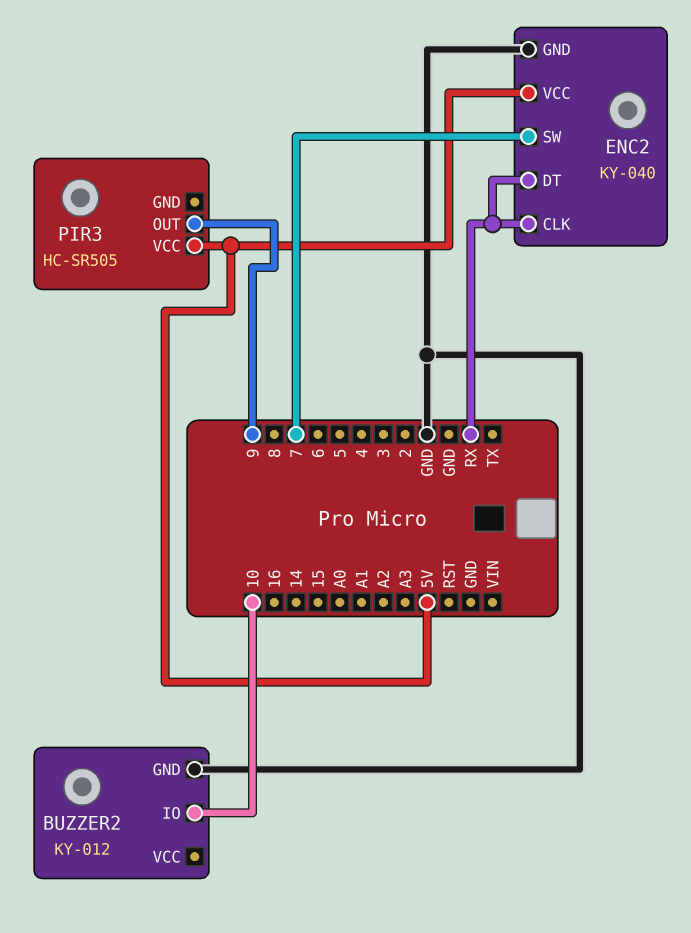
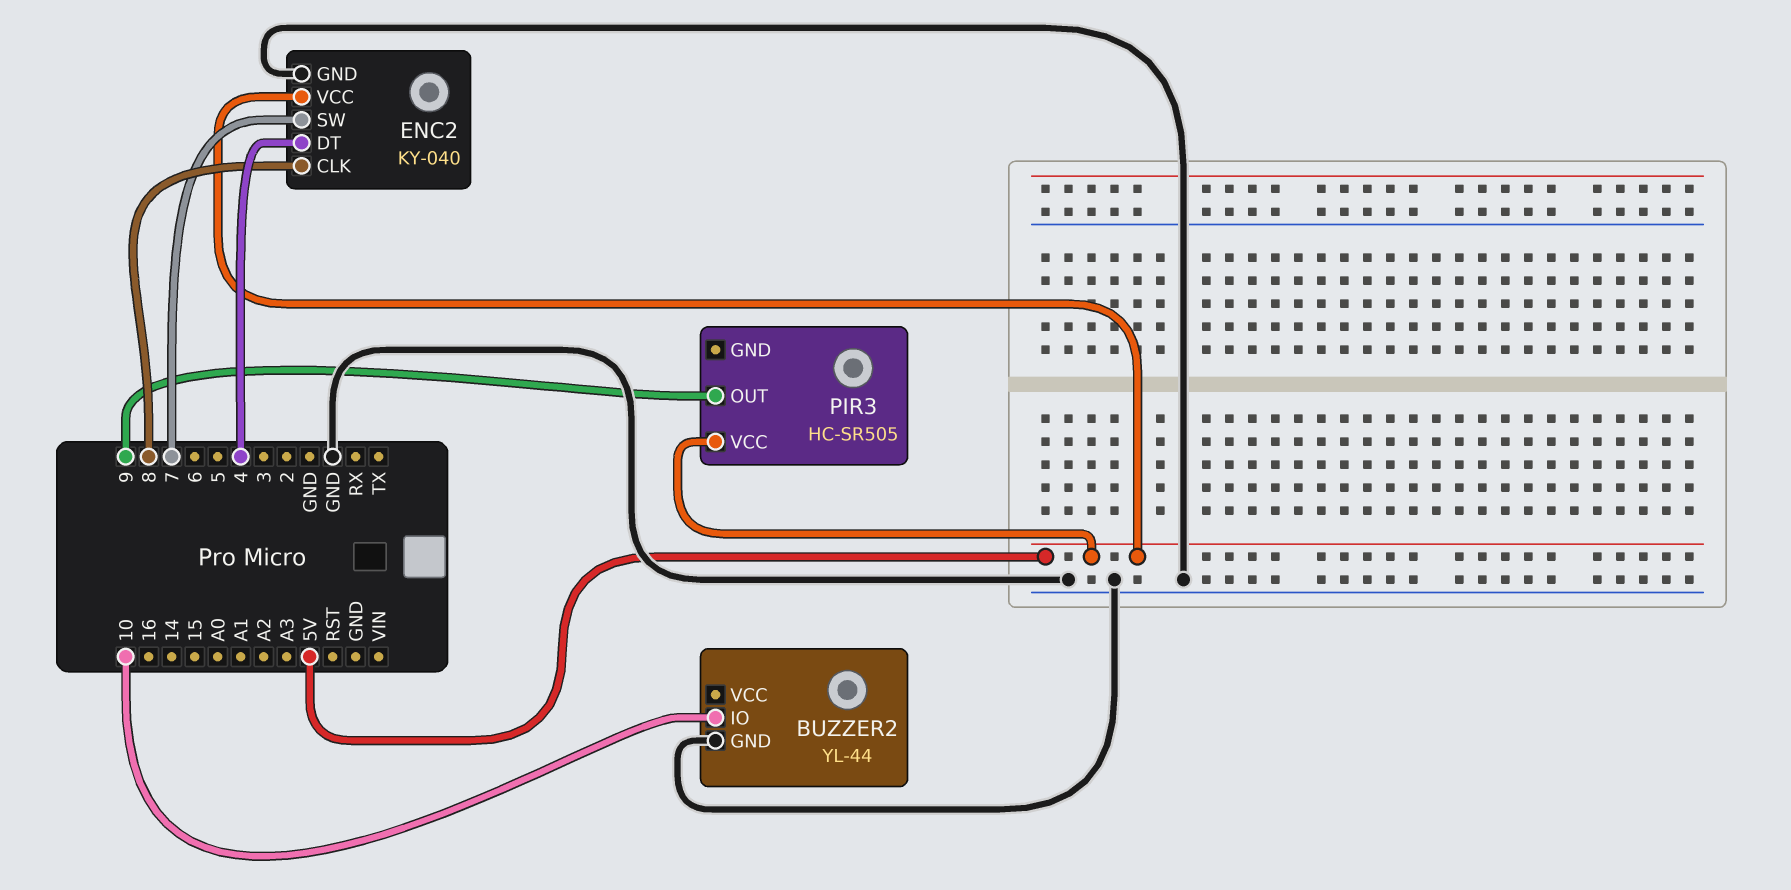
BUZZER2: KY-012 -> YL-44
ENC2 pin CLK: RX -> 8
ENC2 pin DT: RX -> 4

